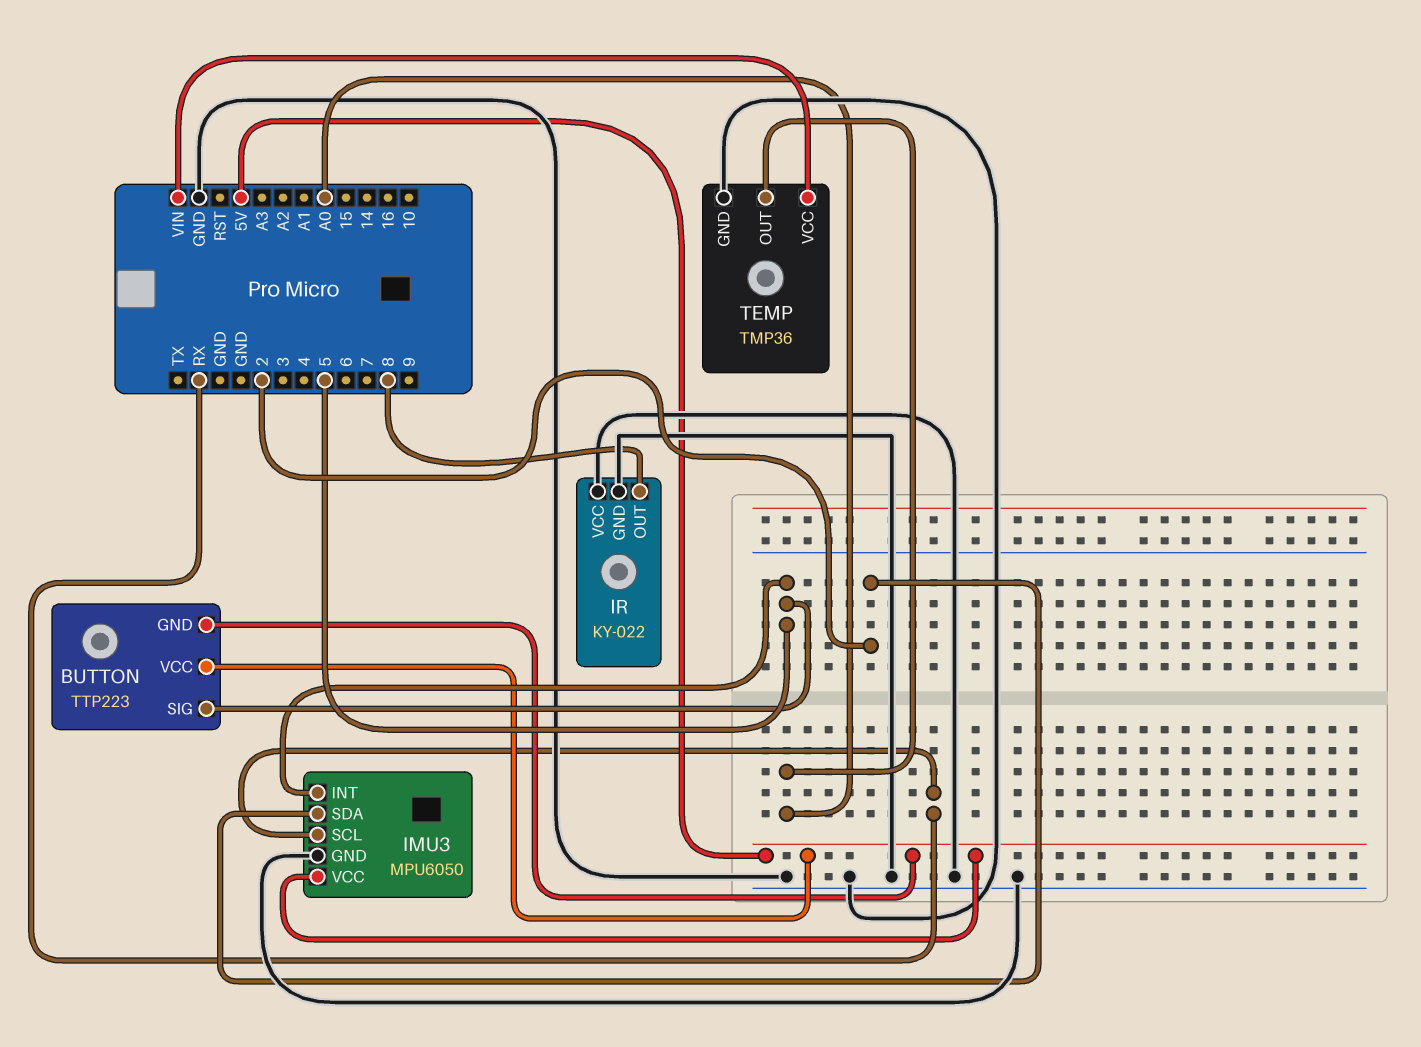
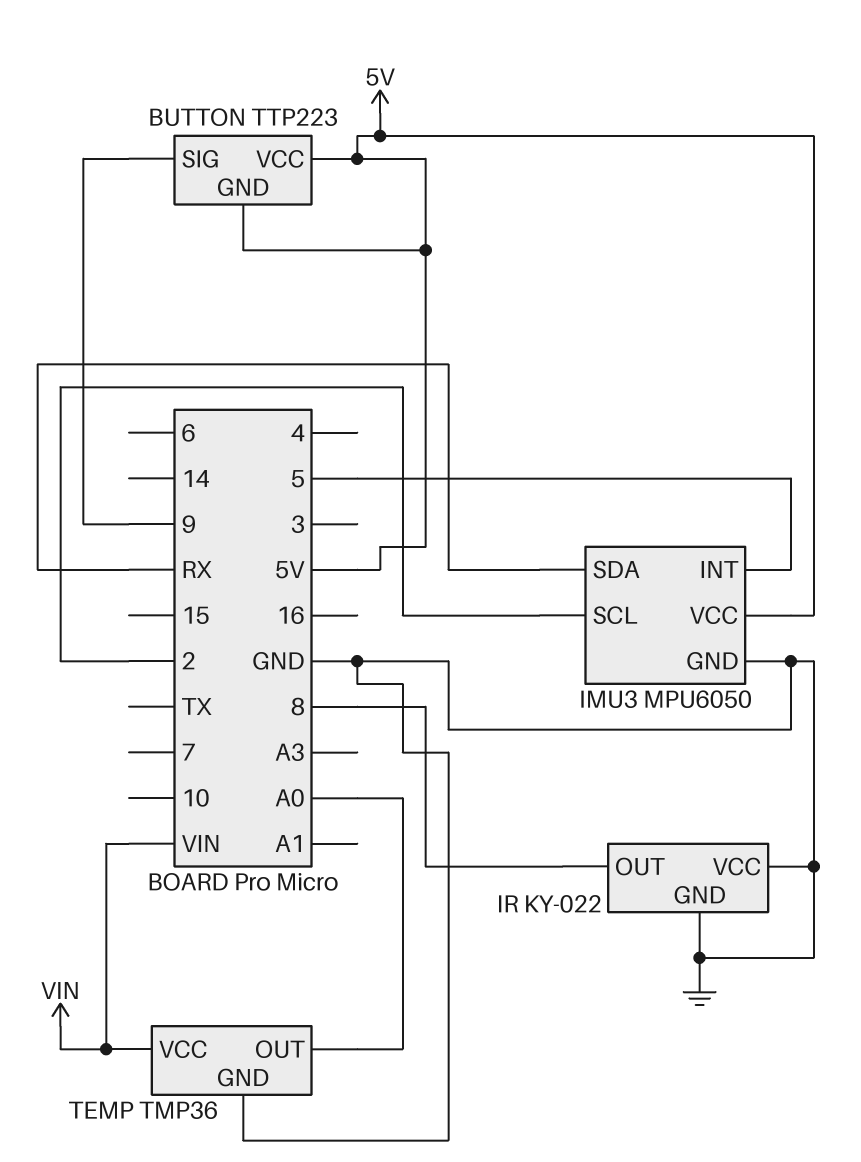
BUTTON pin SIG: 5 -> 9
IMU3 pin SCL: RX -> 2
IMU3 pin SDA: 2 -> RX

